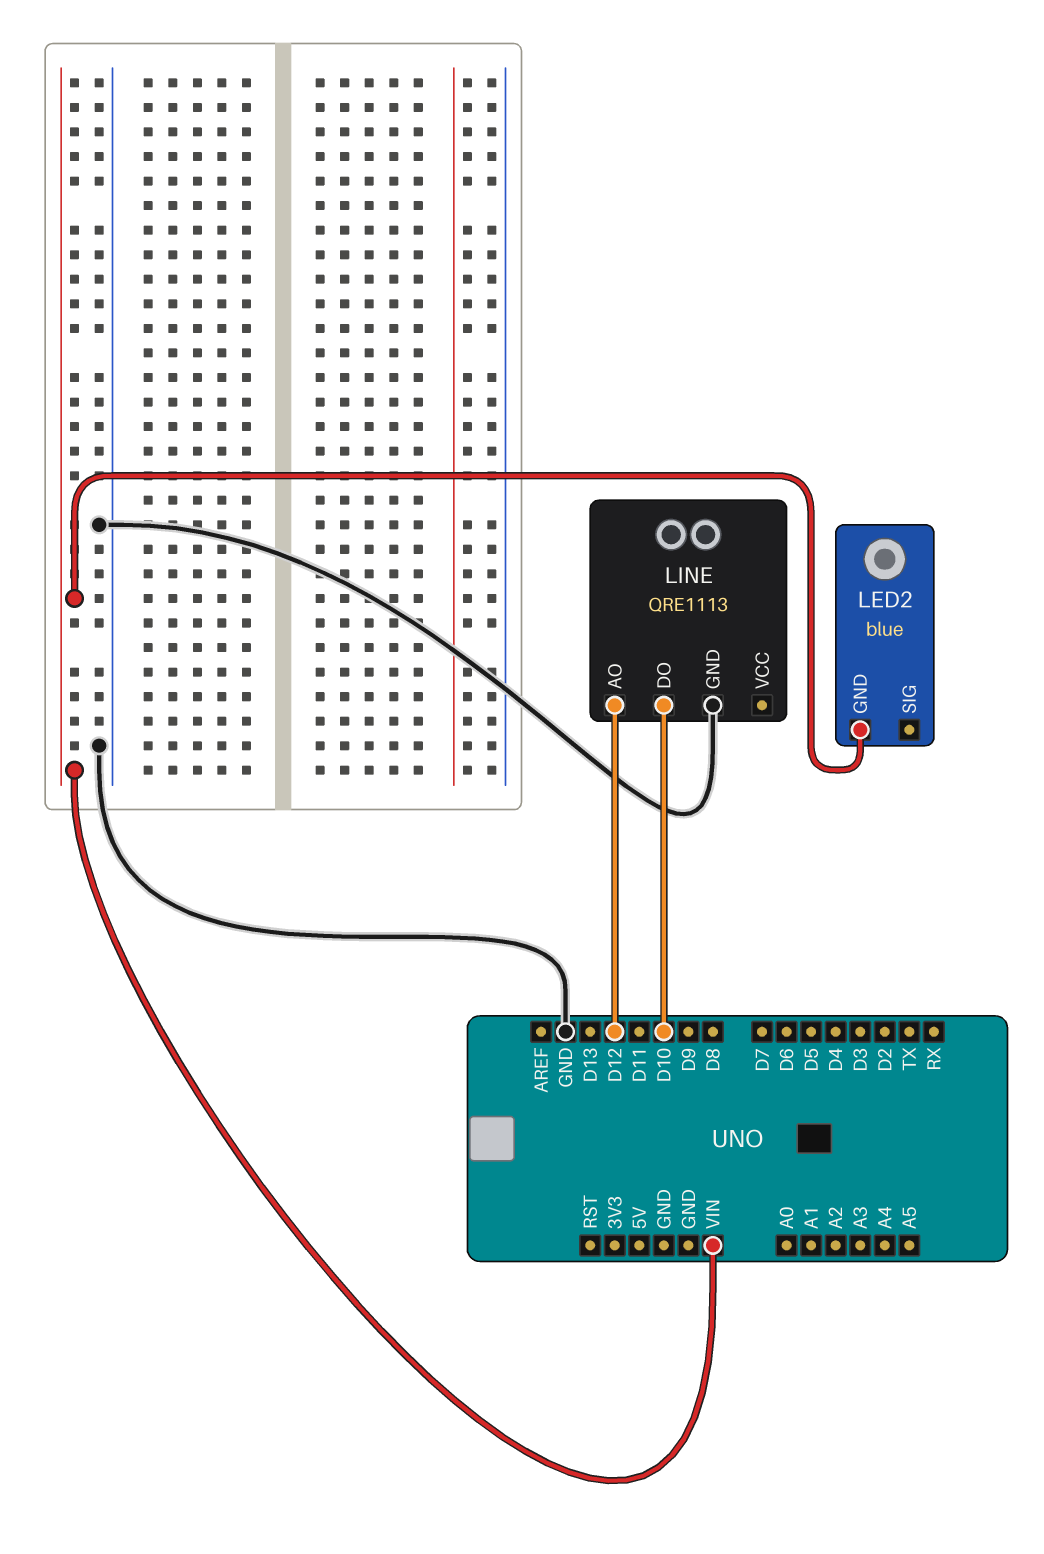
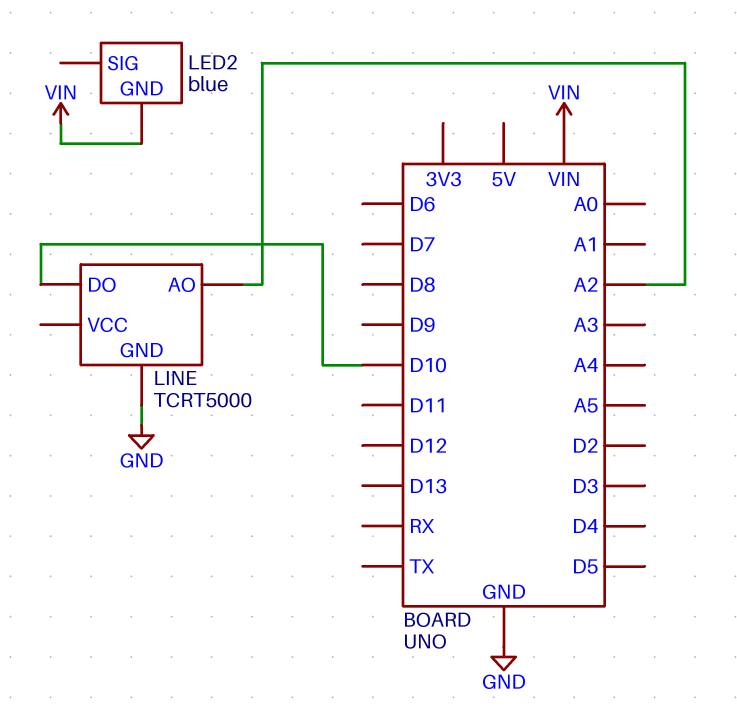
LINE: QRE1113 -> TCRT5000
LINE pin AO: D12 -> A2

